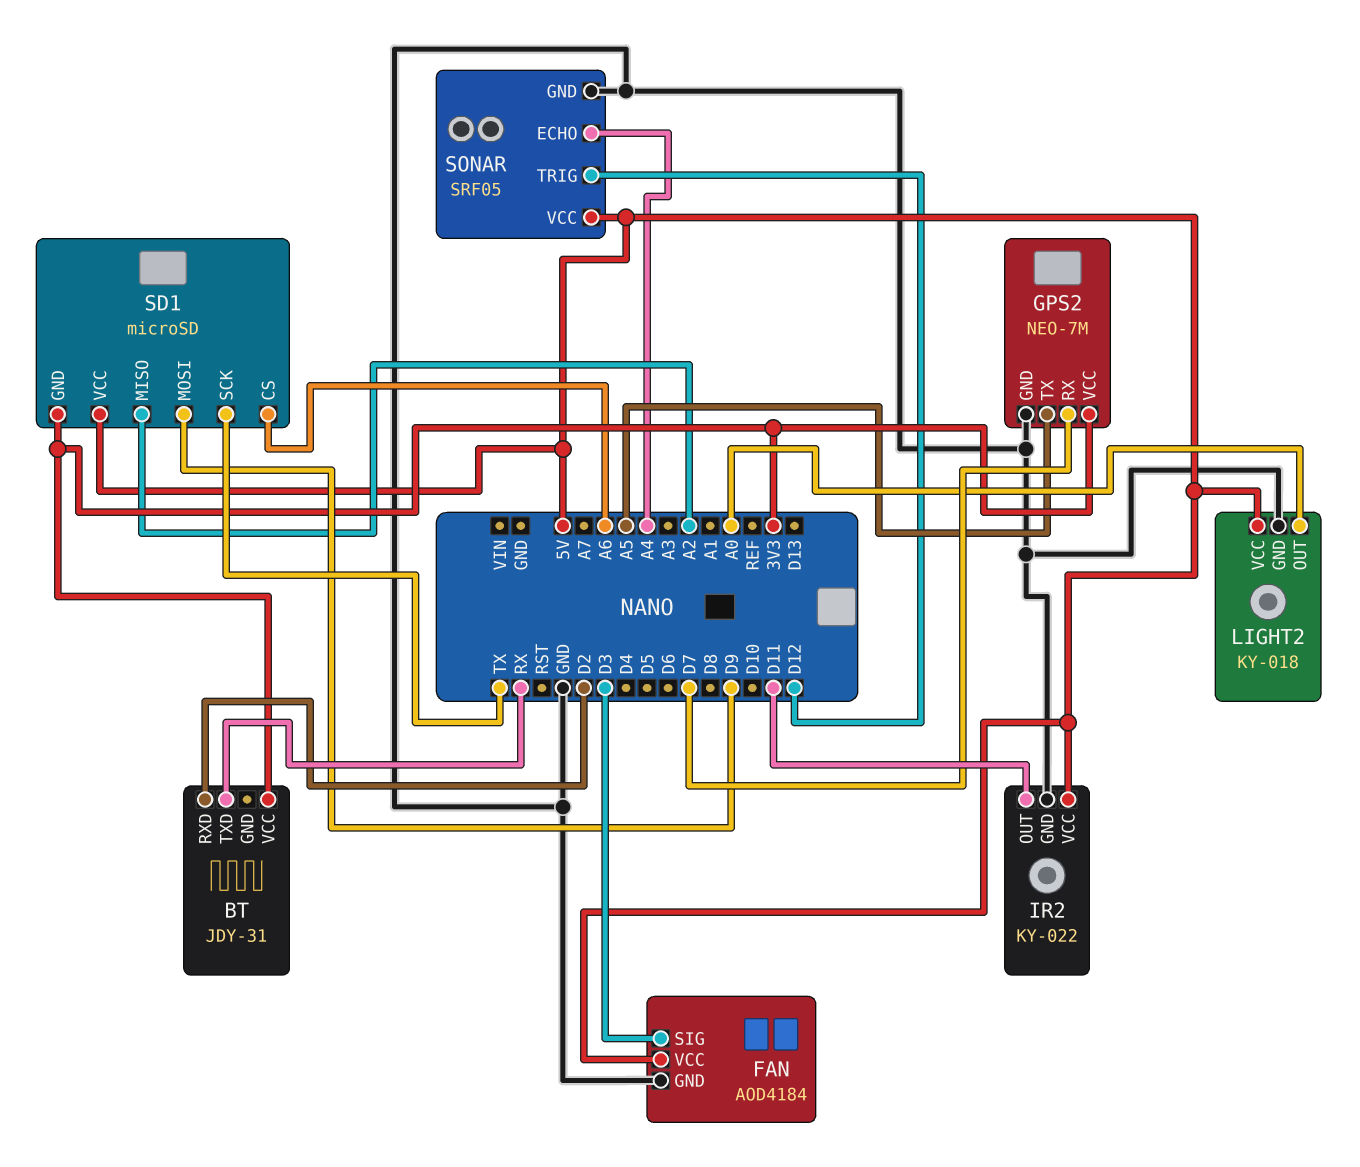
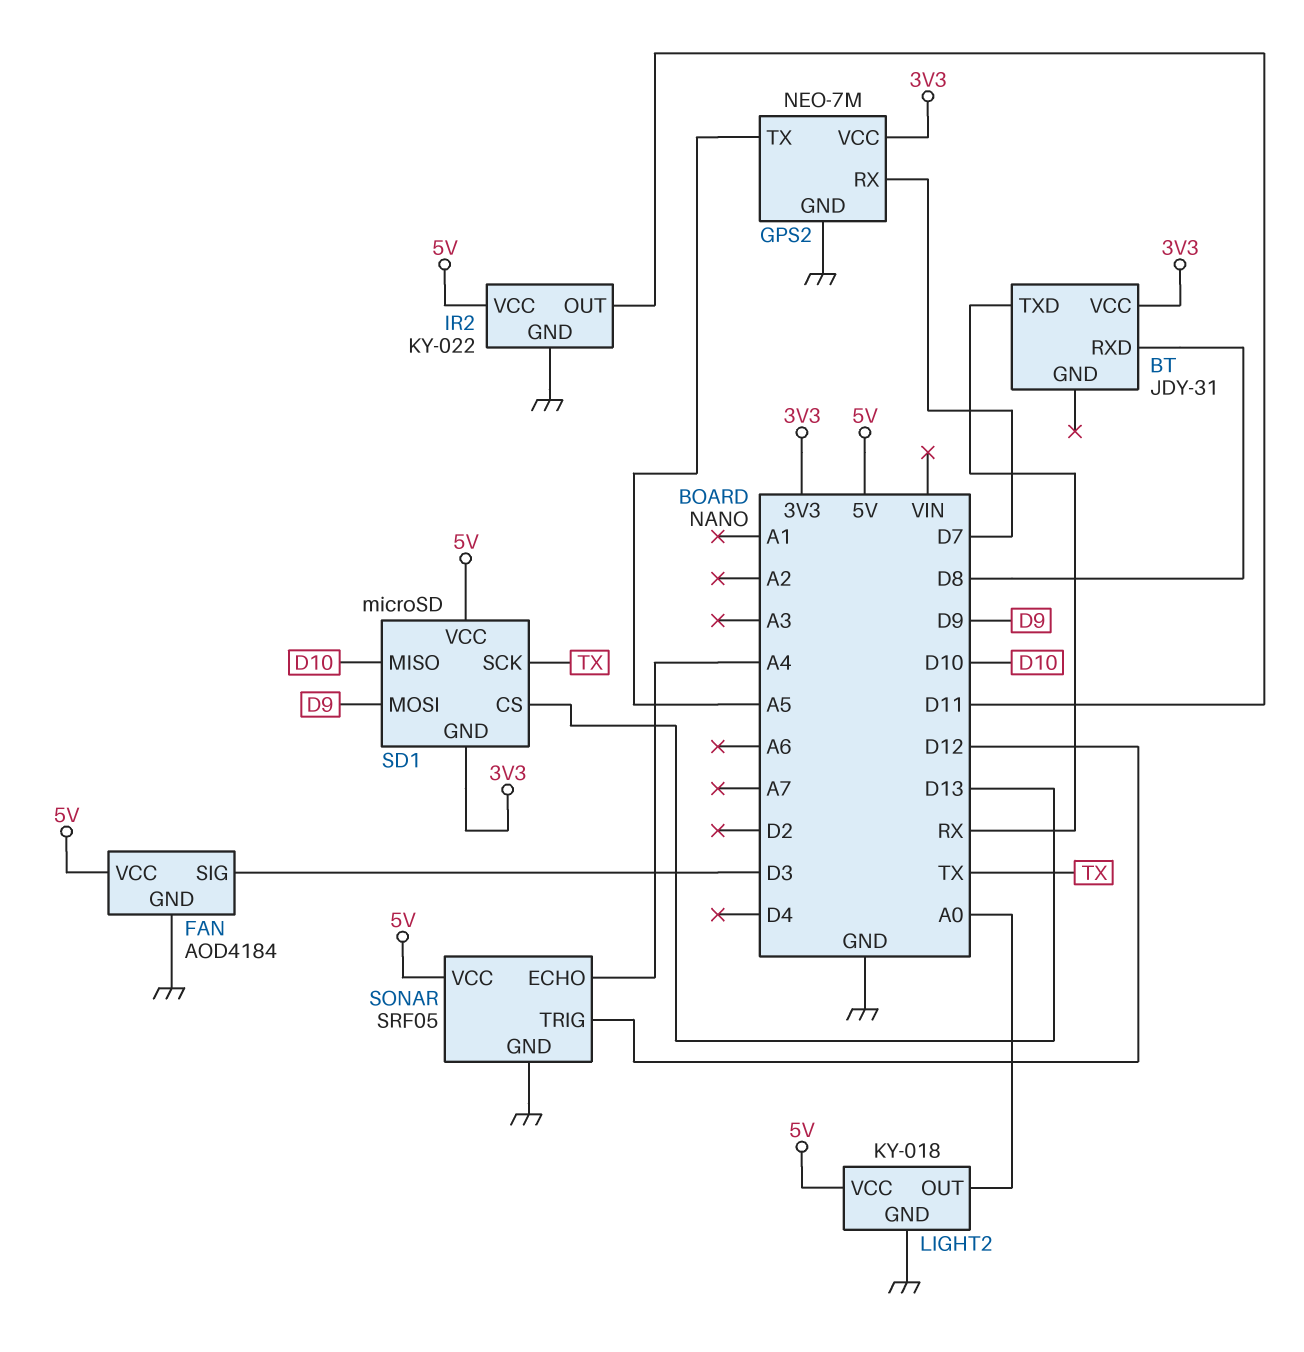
BT pin RXD: D2 -> D8
SD1 pin CS: A6 -> D13
SD1 pin MISO: A2 -> D10

